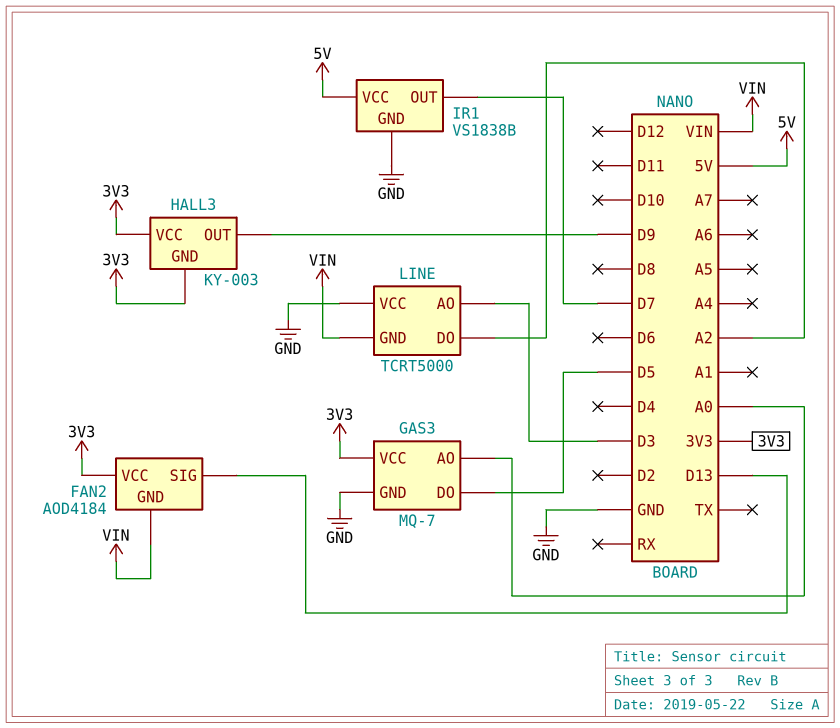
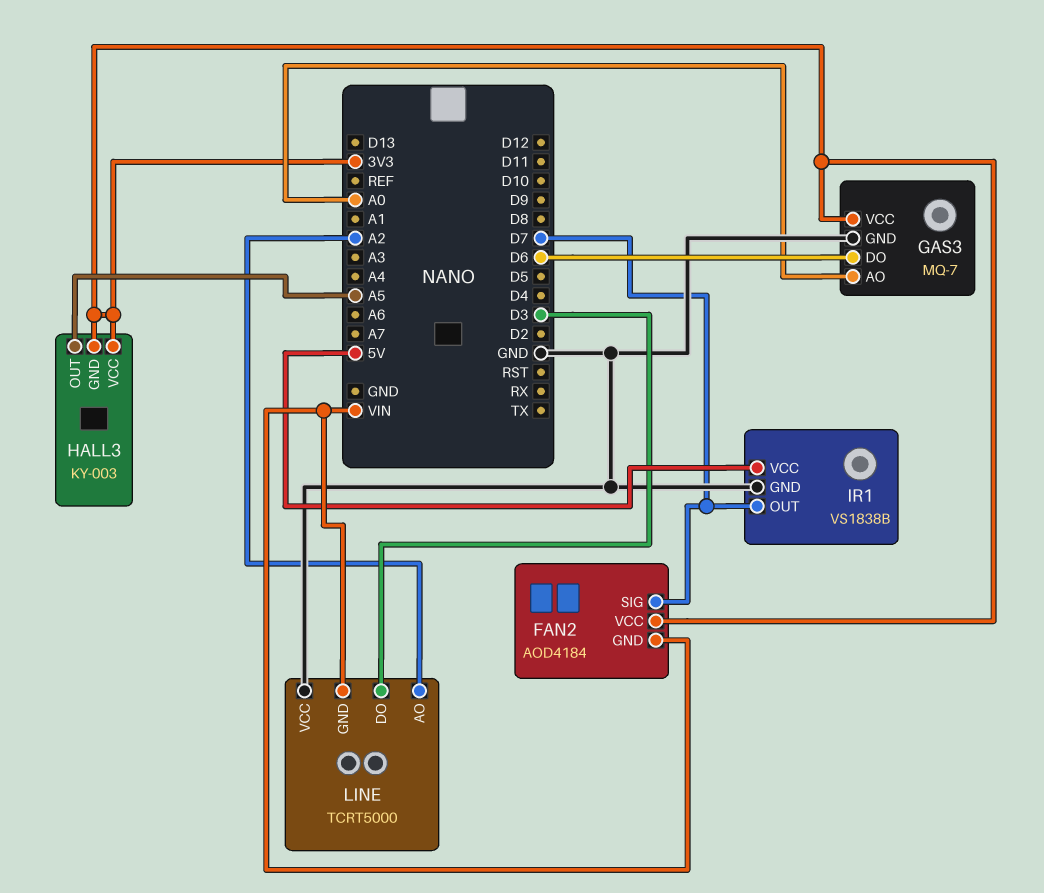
FAN2 pin SIG: D13 -> D7
GAS3 pin DO: D5 -> D6
HALL3 pin OUT: D9 -> A5
LINE pin AO: D3 -> A2
LINE pin DO: A2 -> D3

